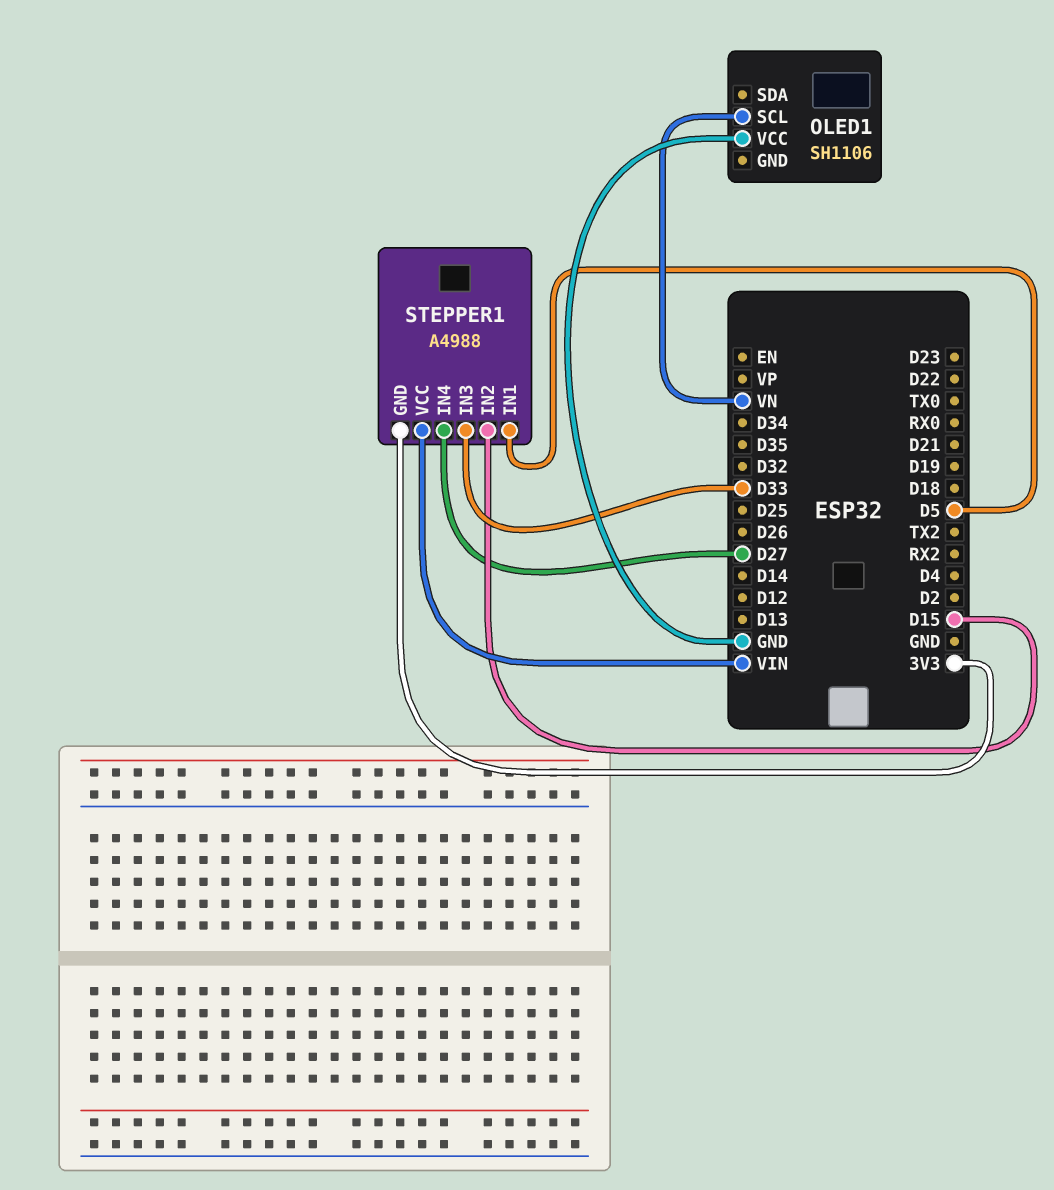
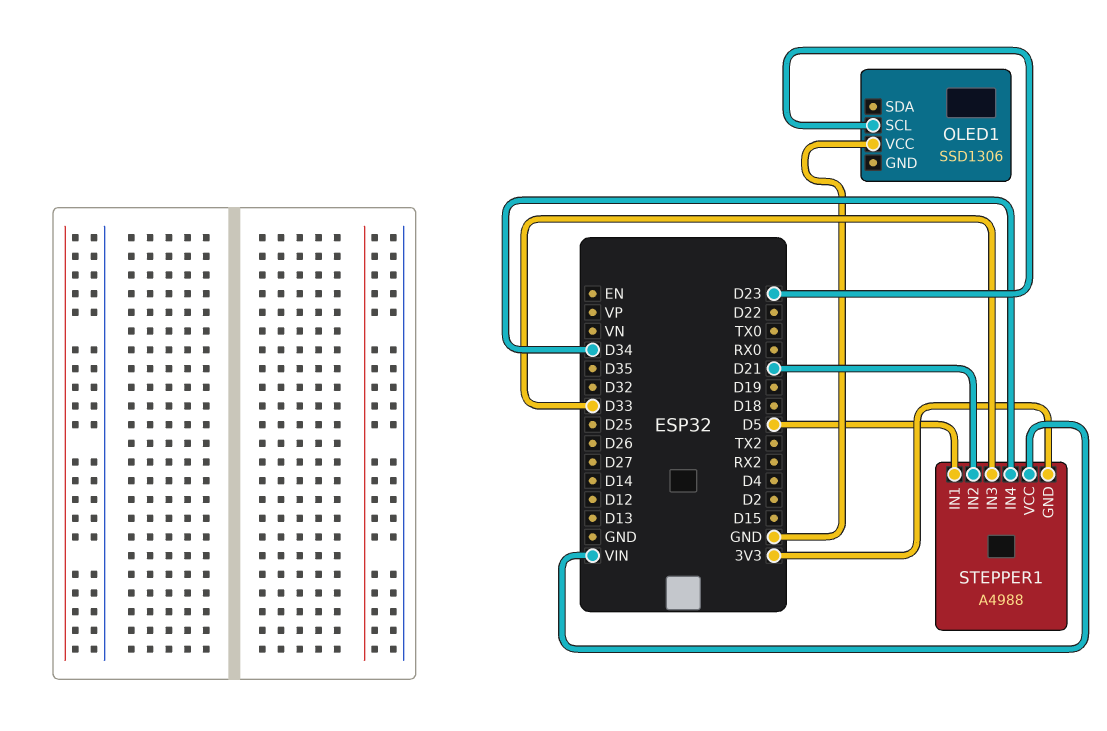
OLED1: SH1106 -> SSD1306
OLED1 pin SCL: VN -> D23
STEPPER1 pin IN2: D15 -> D21
STEPPER1 pin IN4: D27 -> D34

